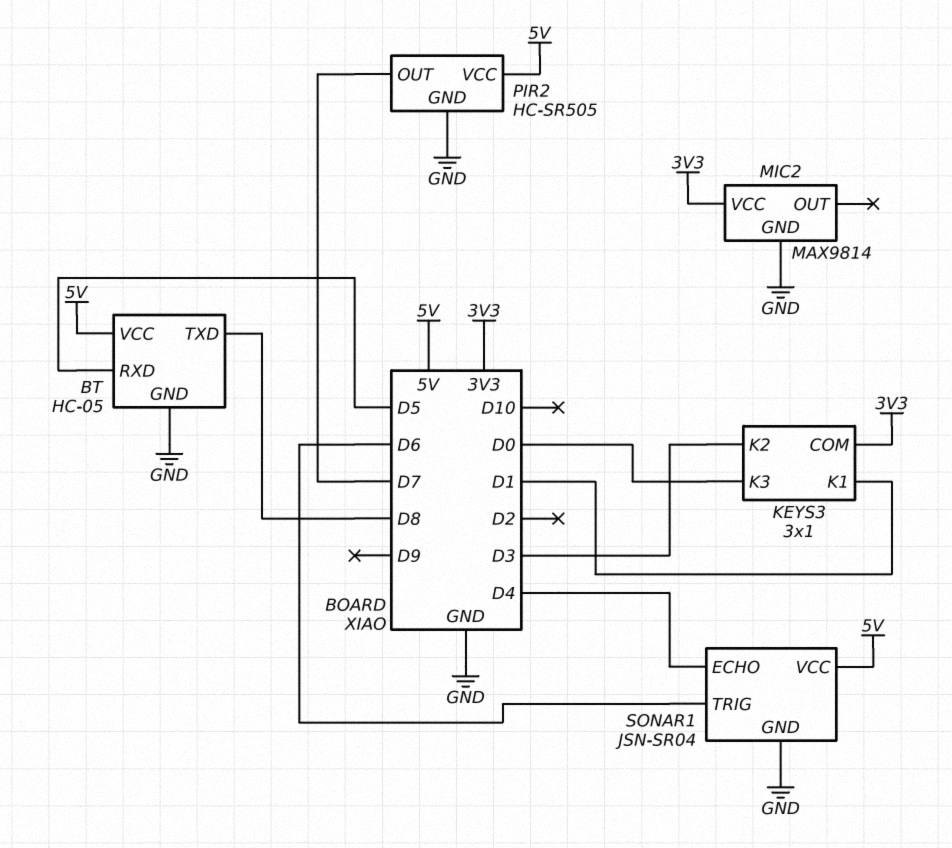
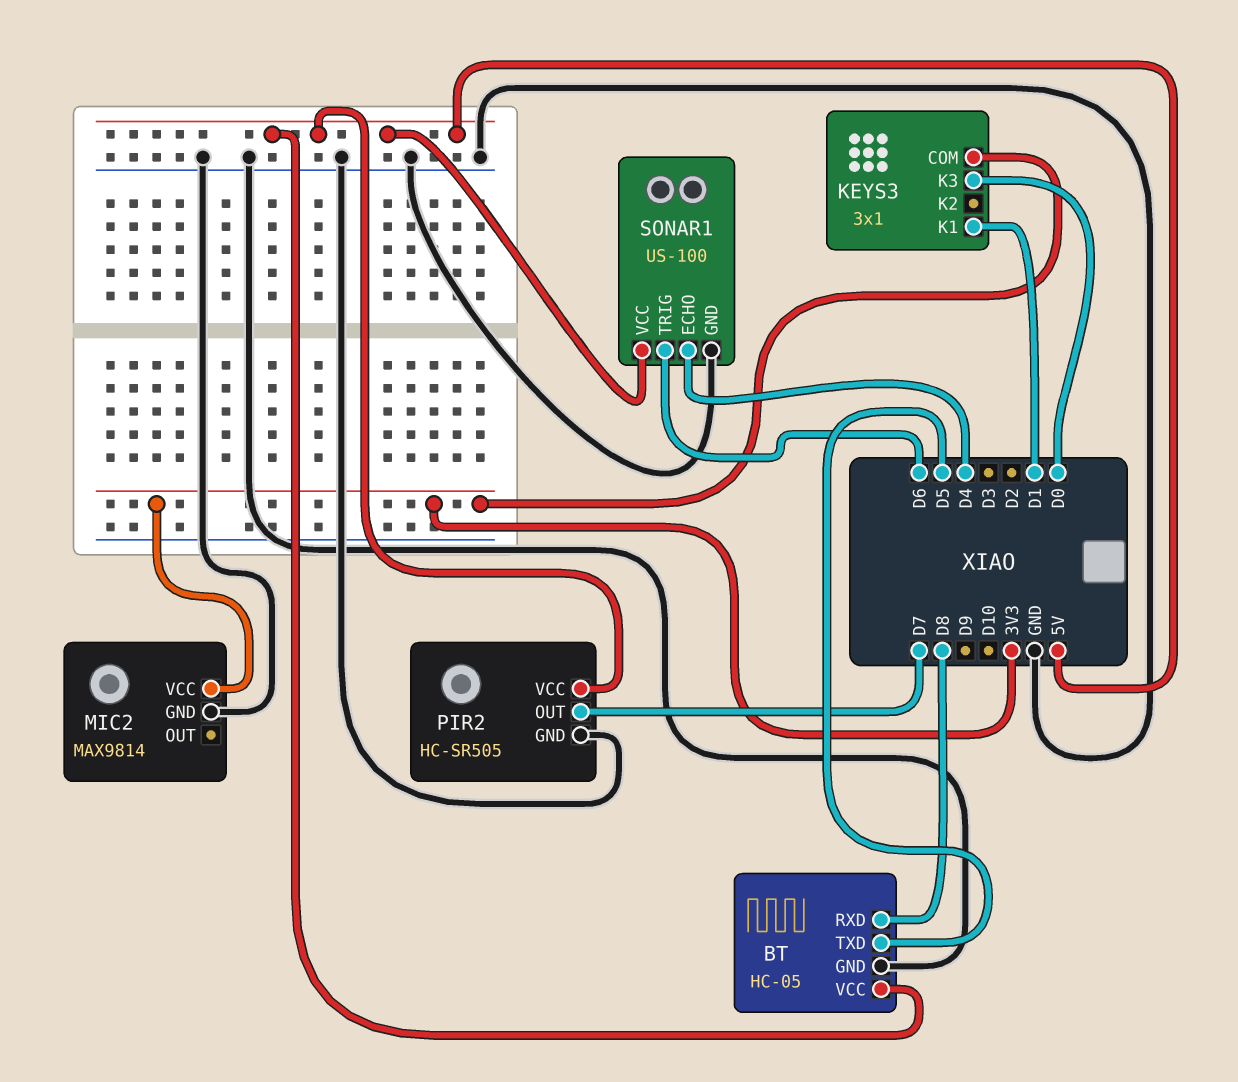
BT pin RXD: D5 -> D8
BT pin TXD: D8 -> D5
KEYS3 pin K2: D3 -> none
SONAR1: JSN-SR04 -> US-100

